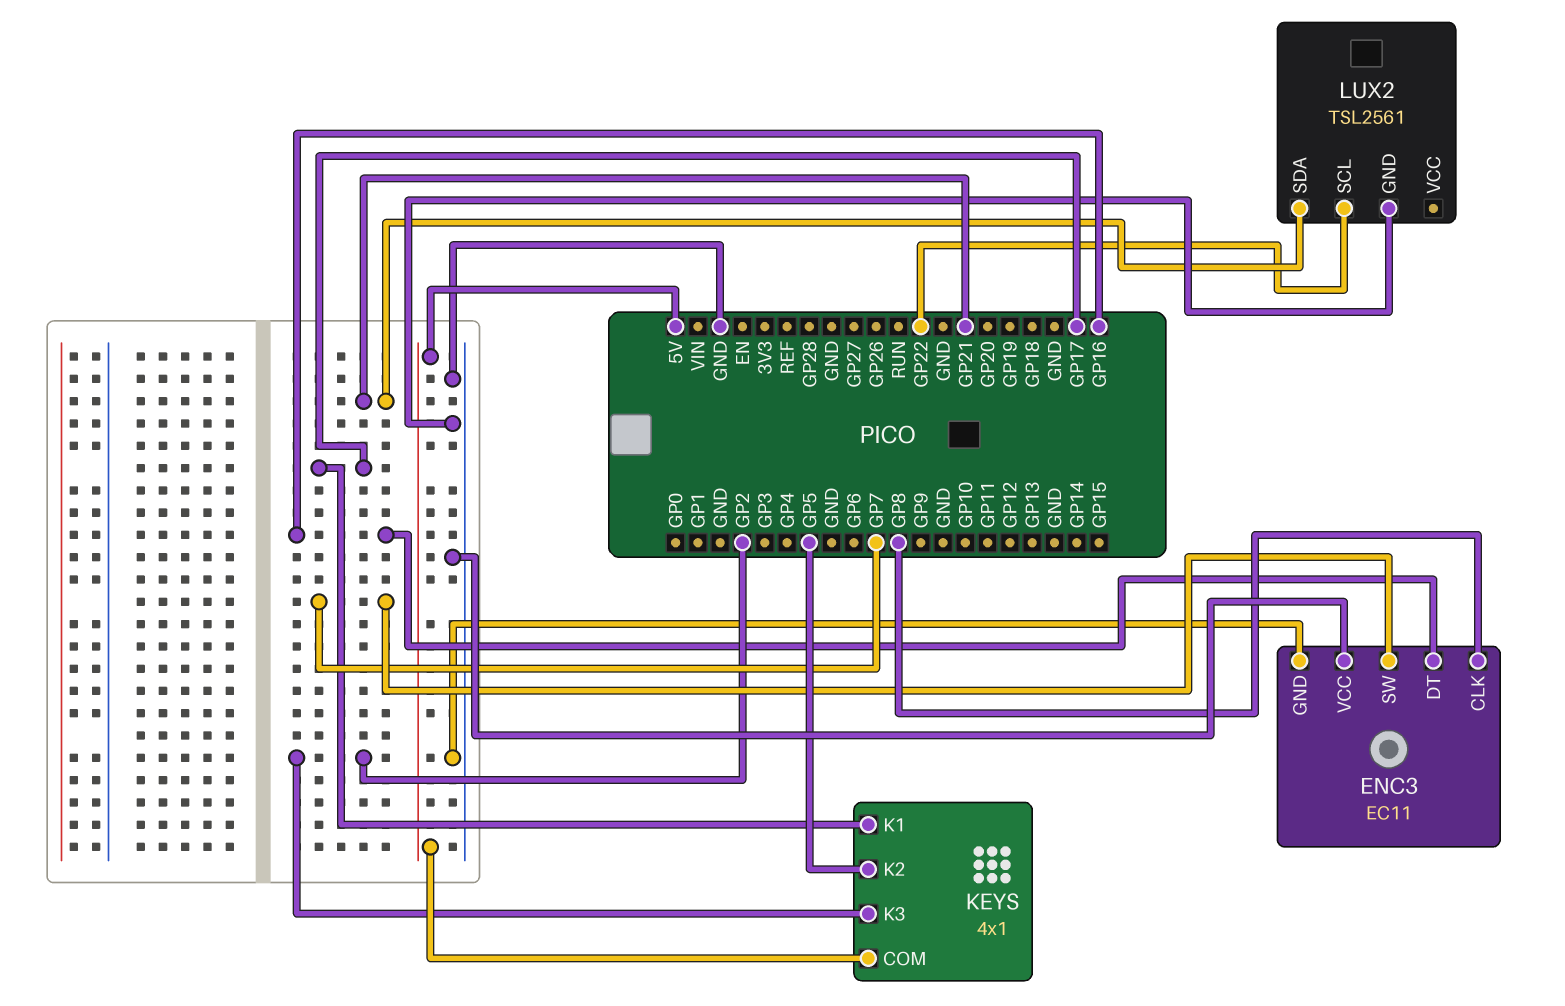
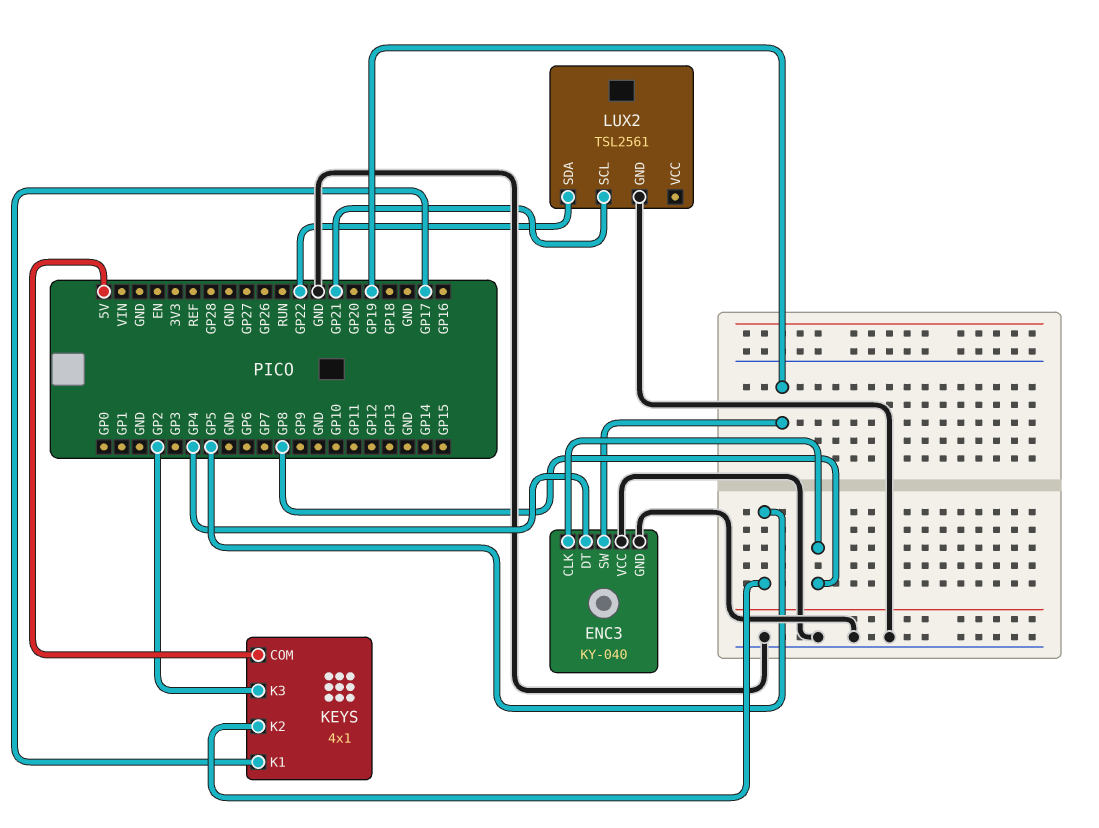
ENC3: EC11 -> KY-040
ENC3 pin DT: GP16 -> GP4
ENC3 pin SW: GP7 -> GP19
LUX2 pin SCL: GP22 -> GP21
LUX2 pin SDA: GP21 -> GP22

